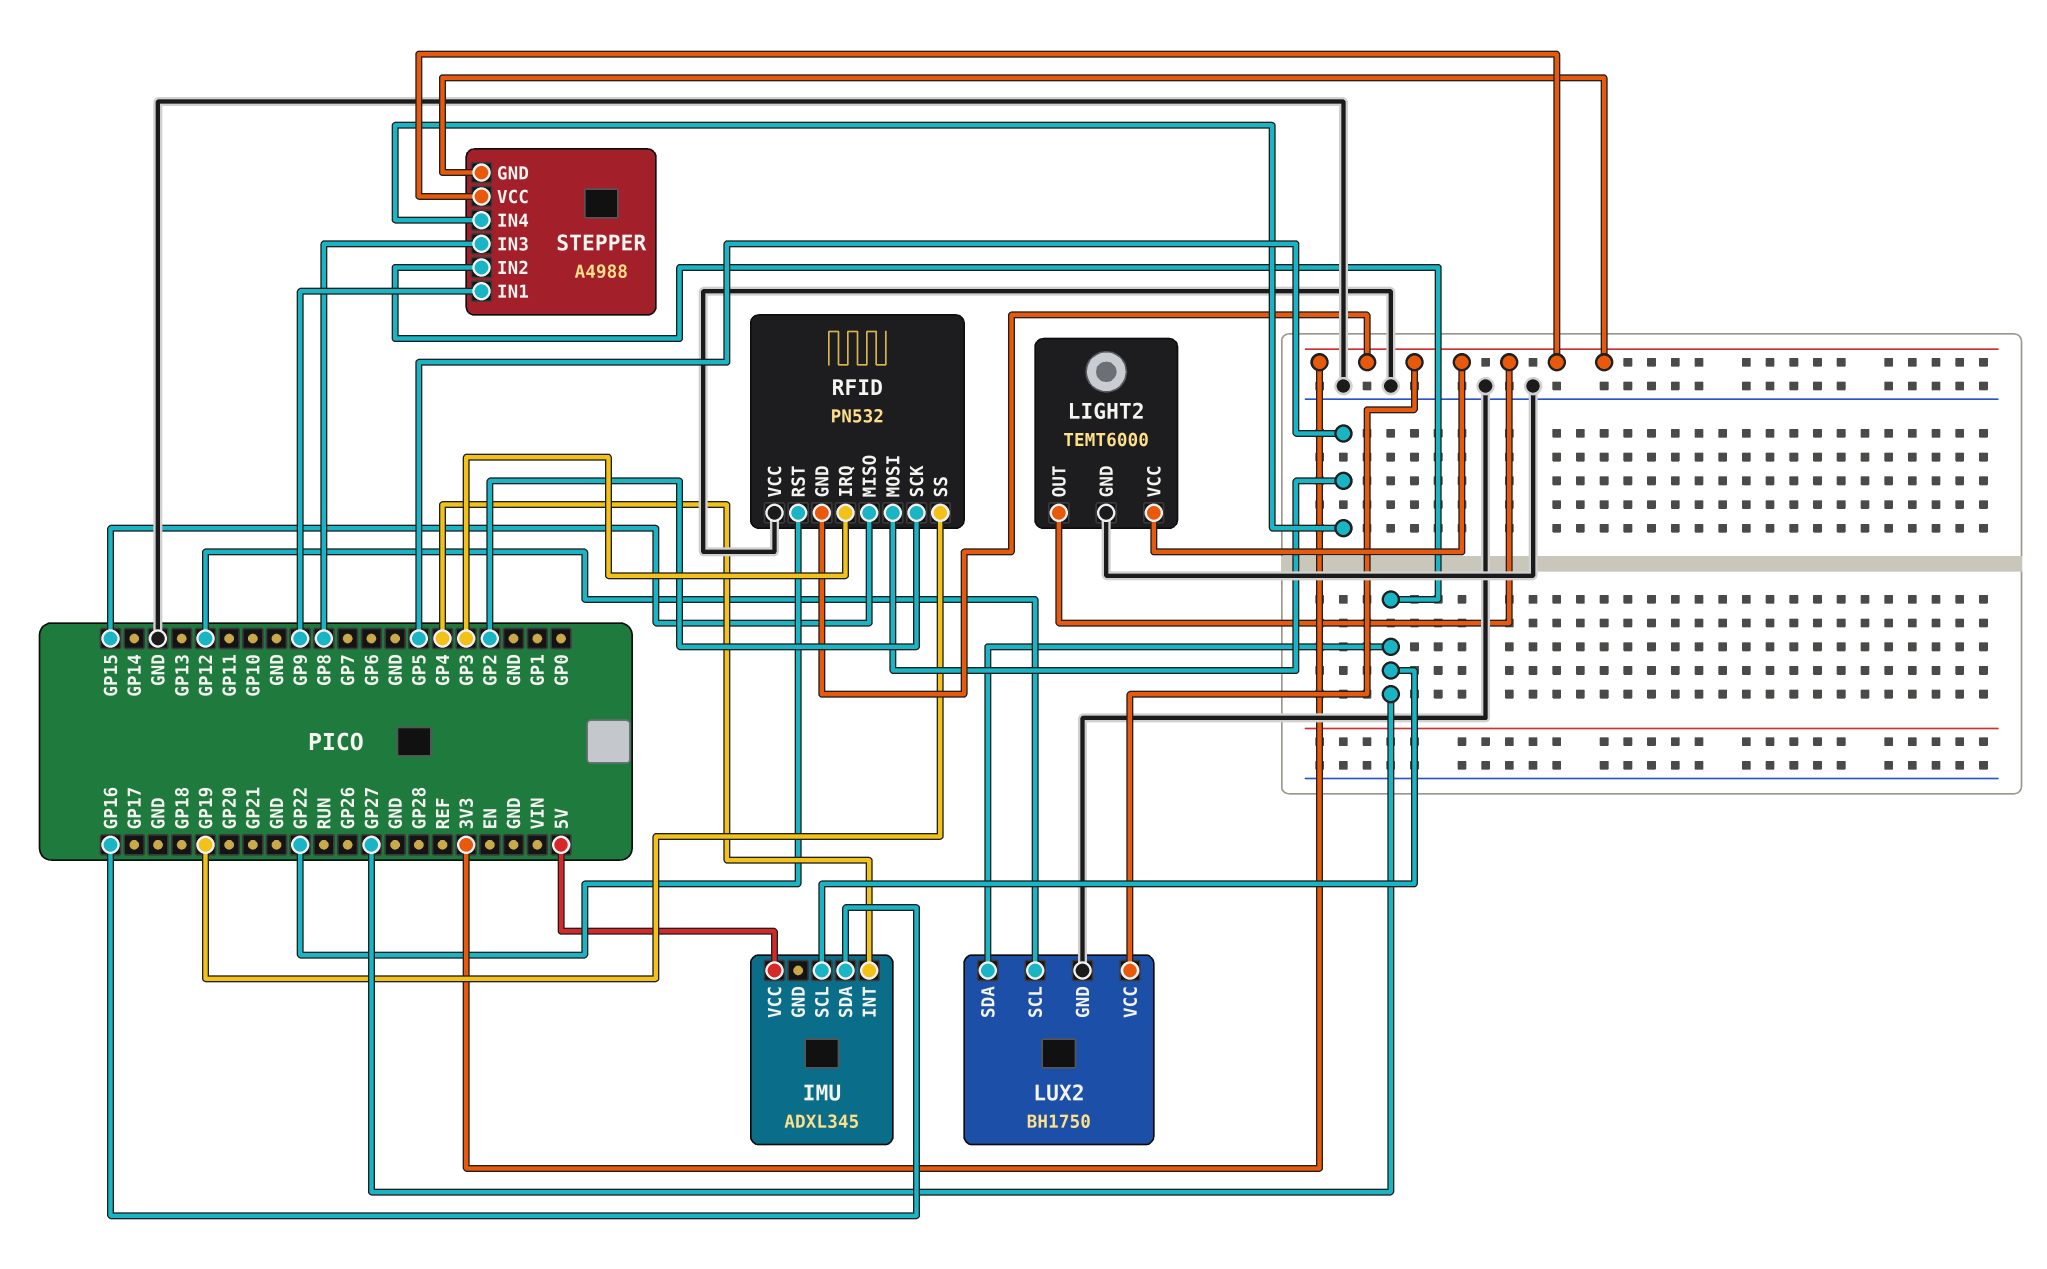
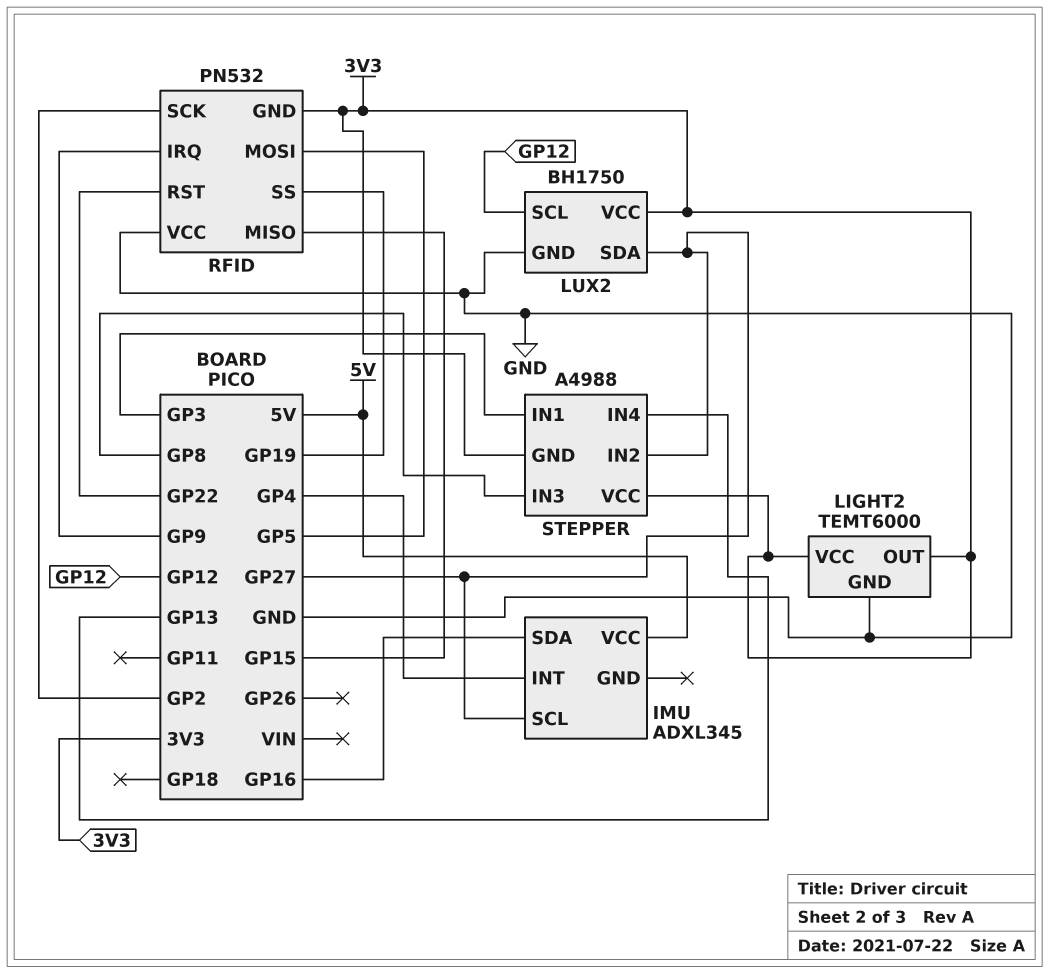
RFID pin IRQ: GP3 -> GP9
STEPPER pin IN1: GP9 -> GP3
STEPPER pin IN4: GP5 -> GP13

